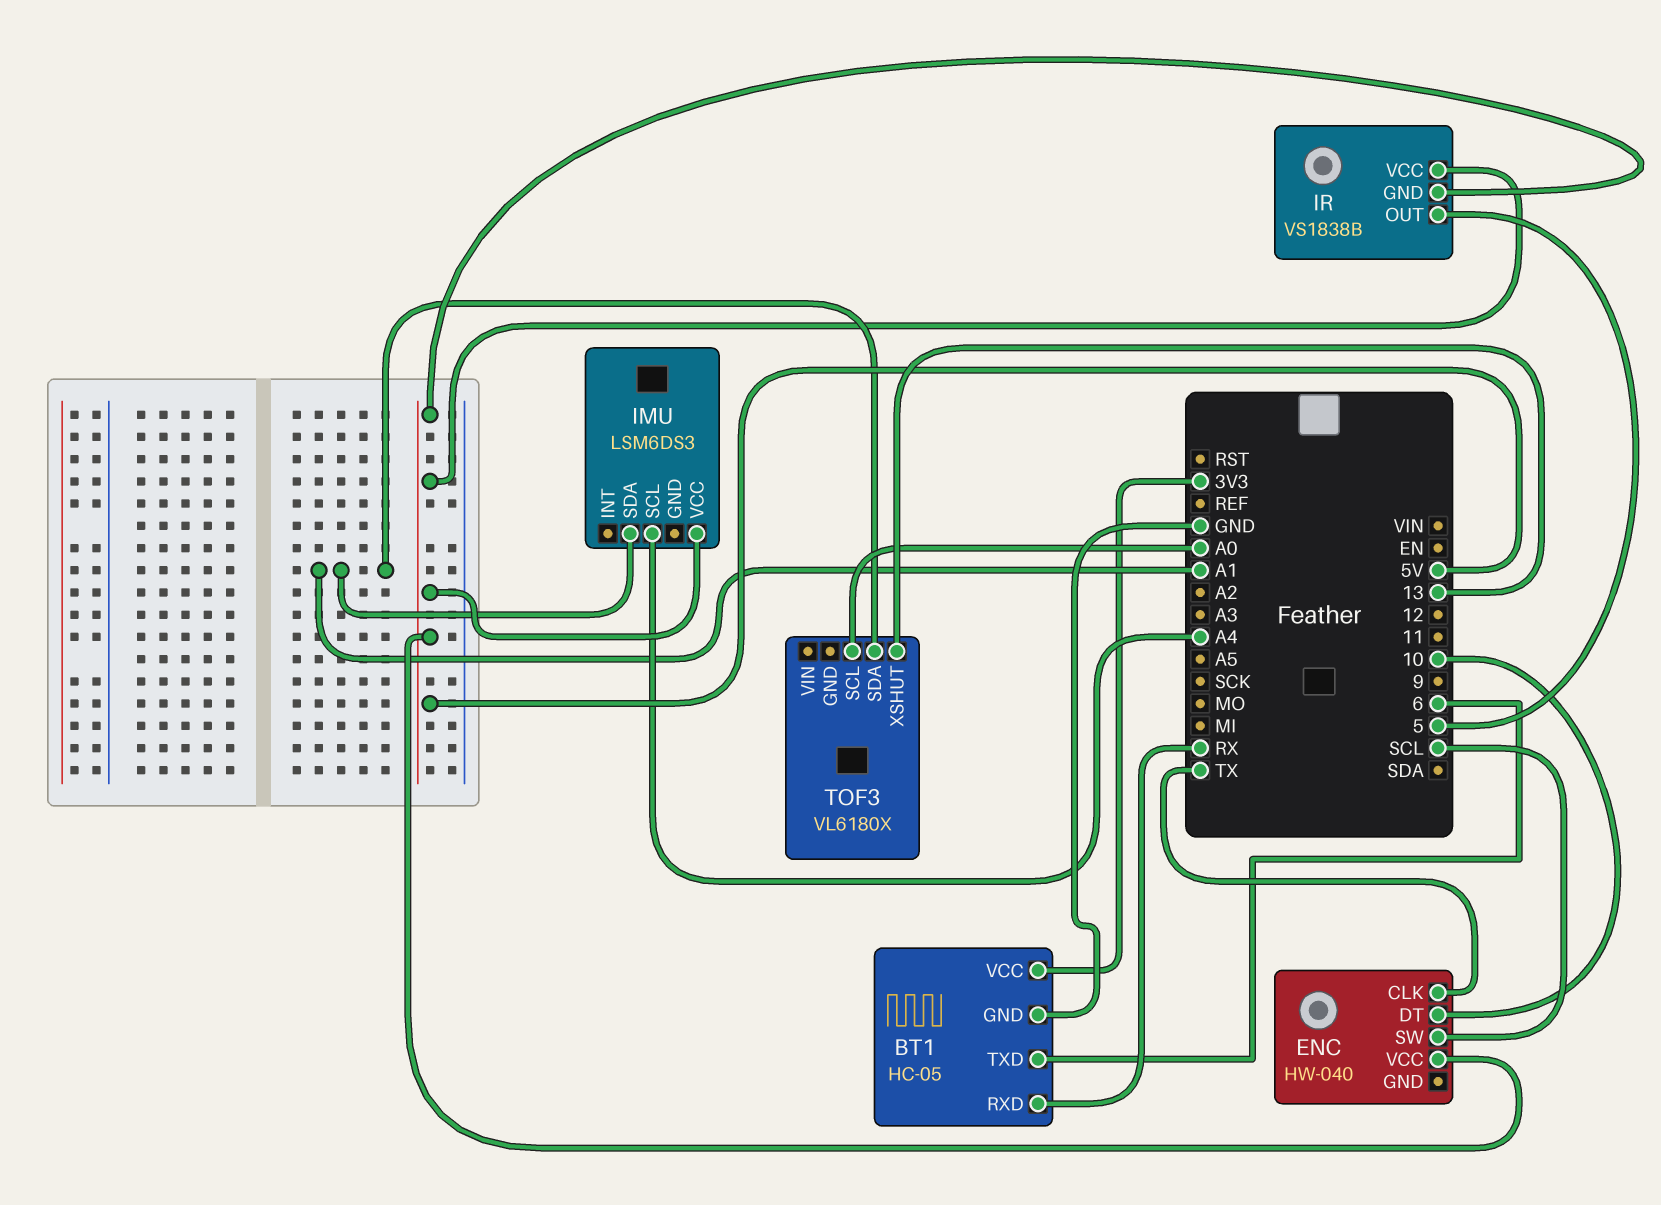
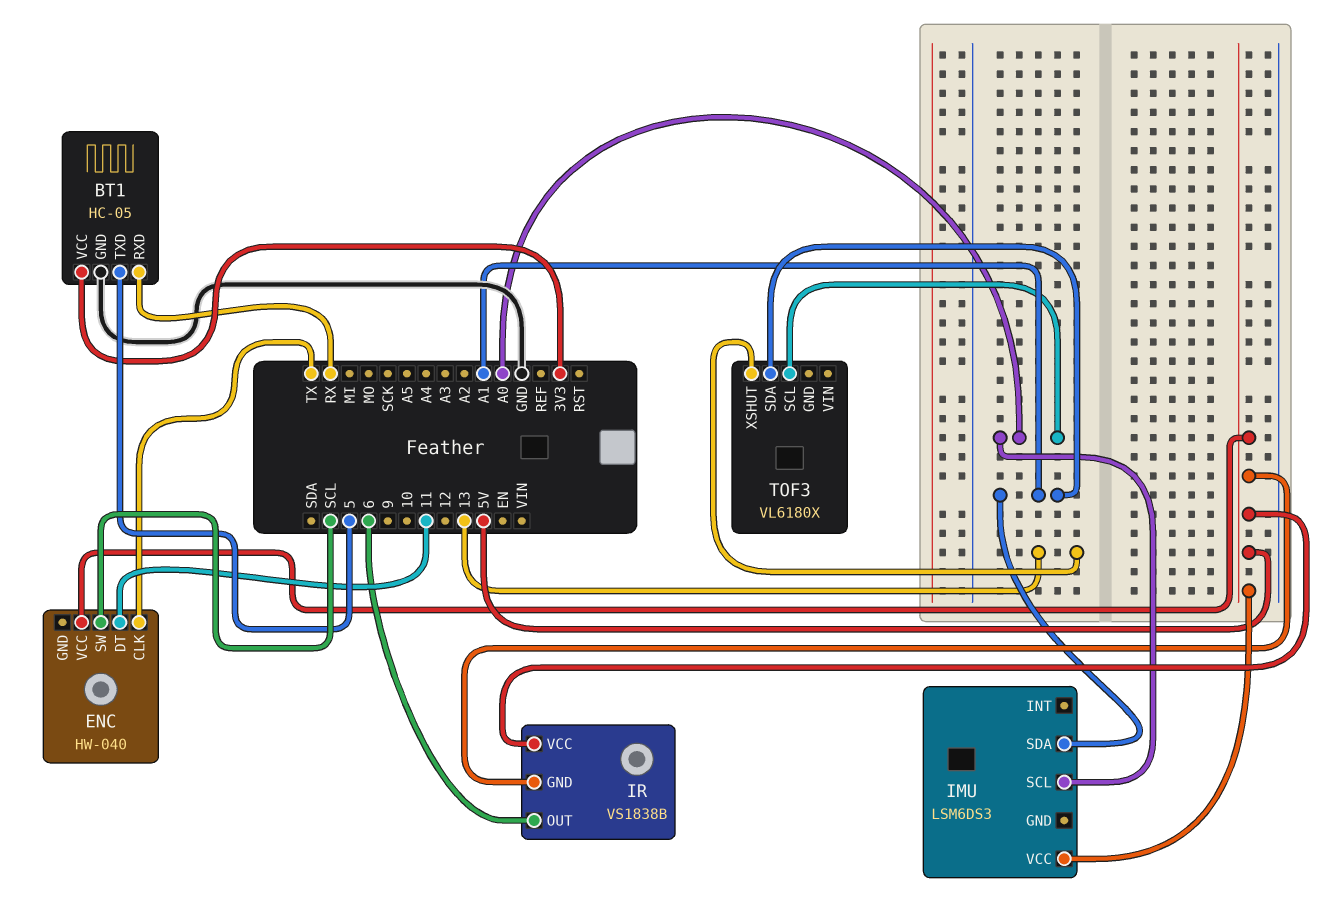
BT1 pin TXD: 6 -> 5
ENC pin DT: 10 -> 11
IMU pin SCL: A4 -> A0
IR pin OUT: 5 -> 6

